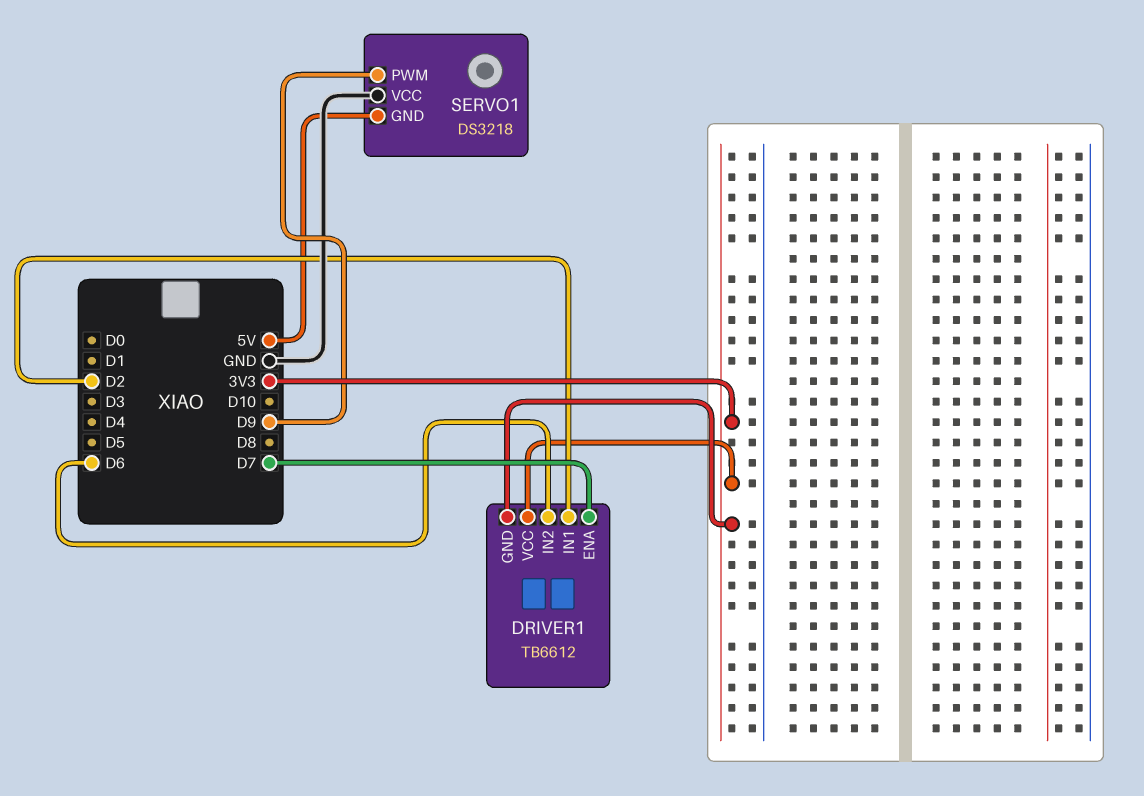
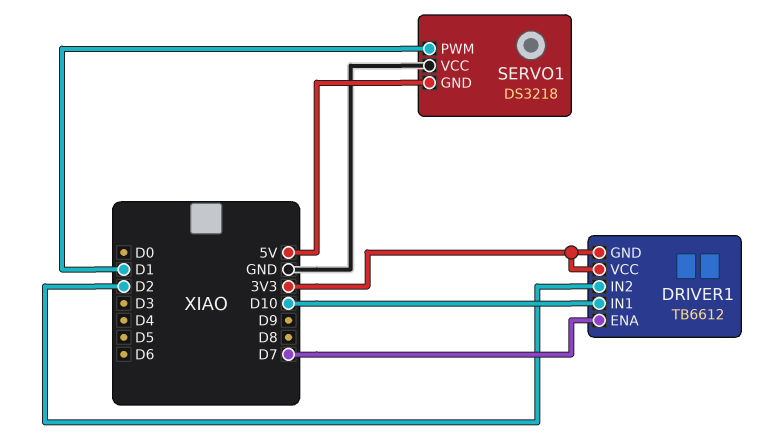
DRIVER1 pin IN1: D2 -> D10
DRIVER1 pin IN2: D6 -> D2
SERVO1 pin PWM: D9 -> D1

